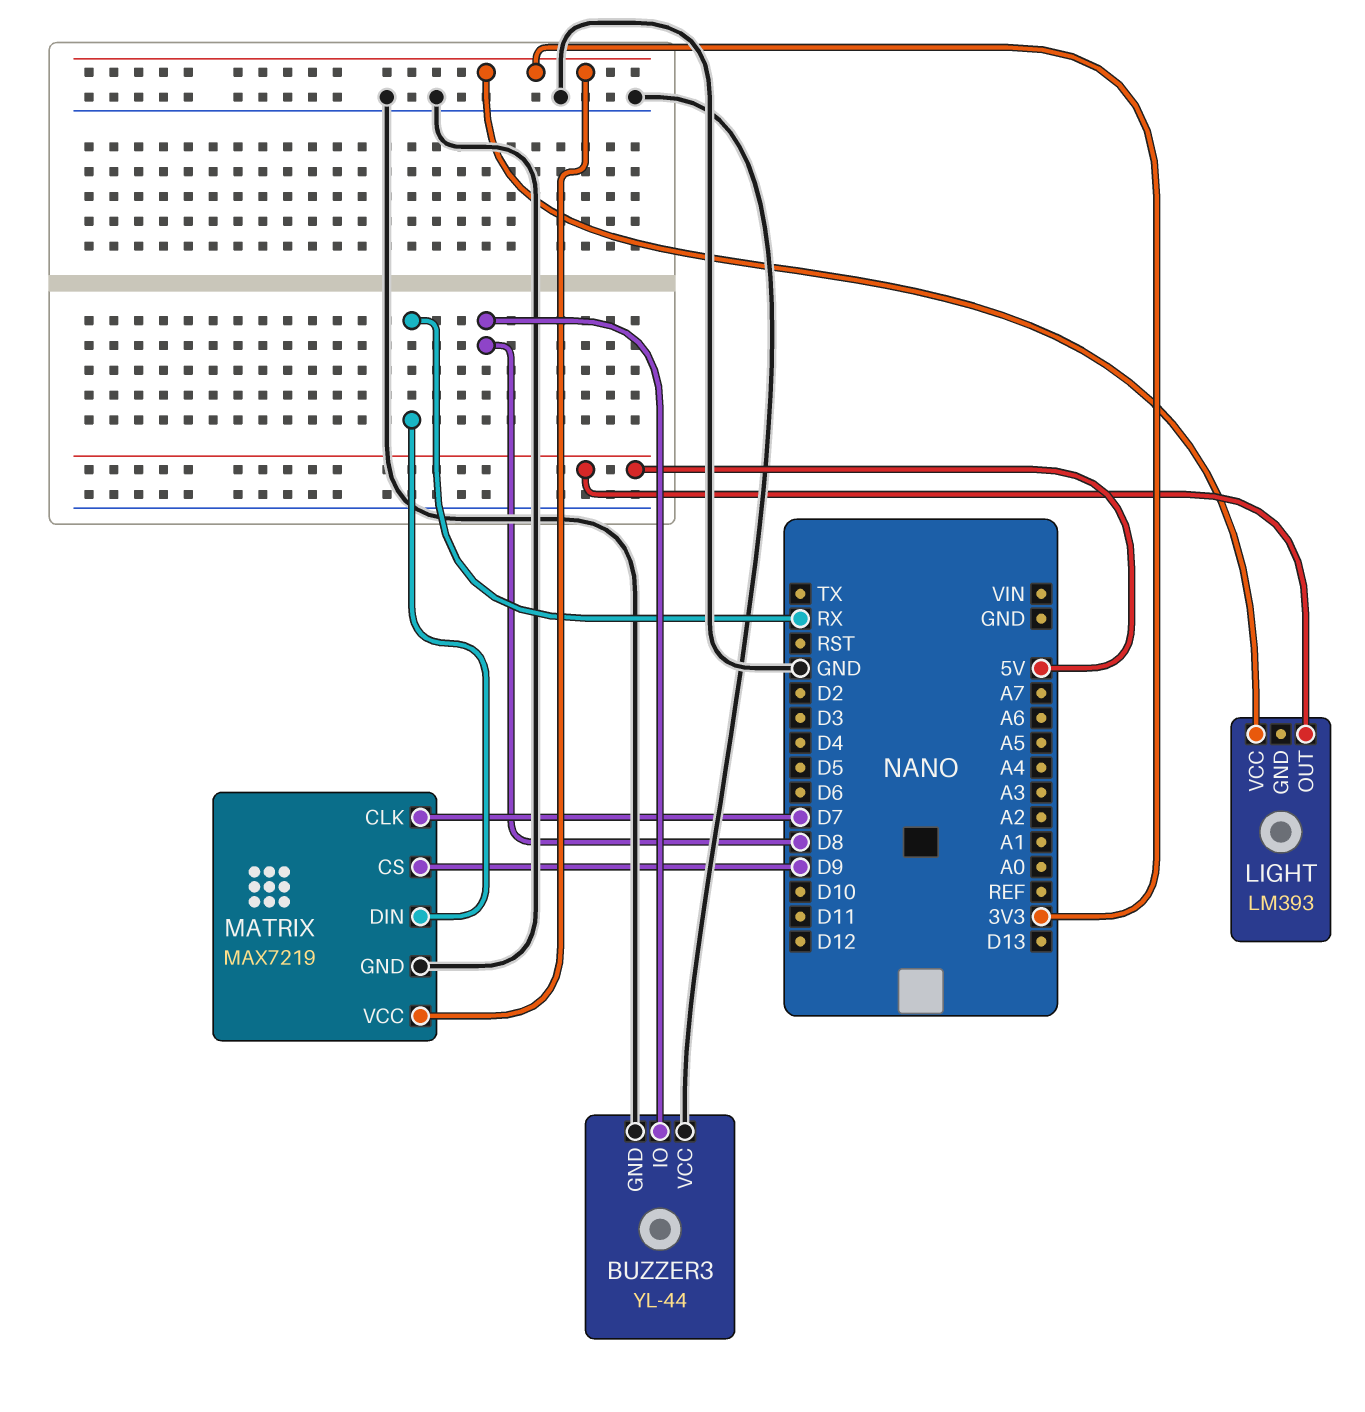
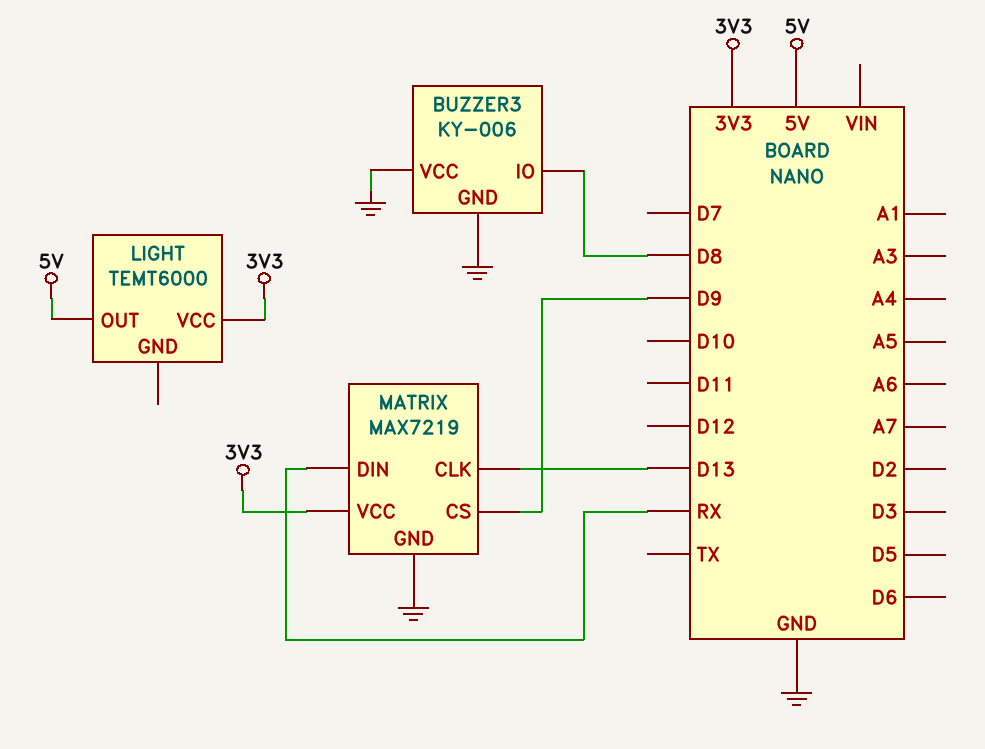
BUZZER3: YL-44 -> KY-006
LIGHT: LM393 -> TEMT6000
MATRIX pin CLK: D7 -> D13

